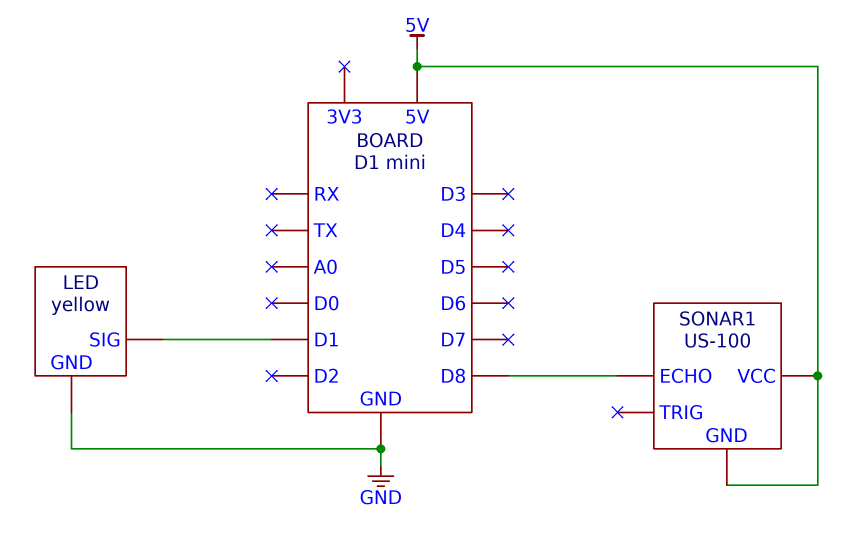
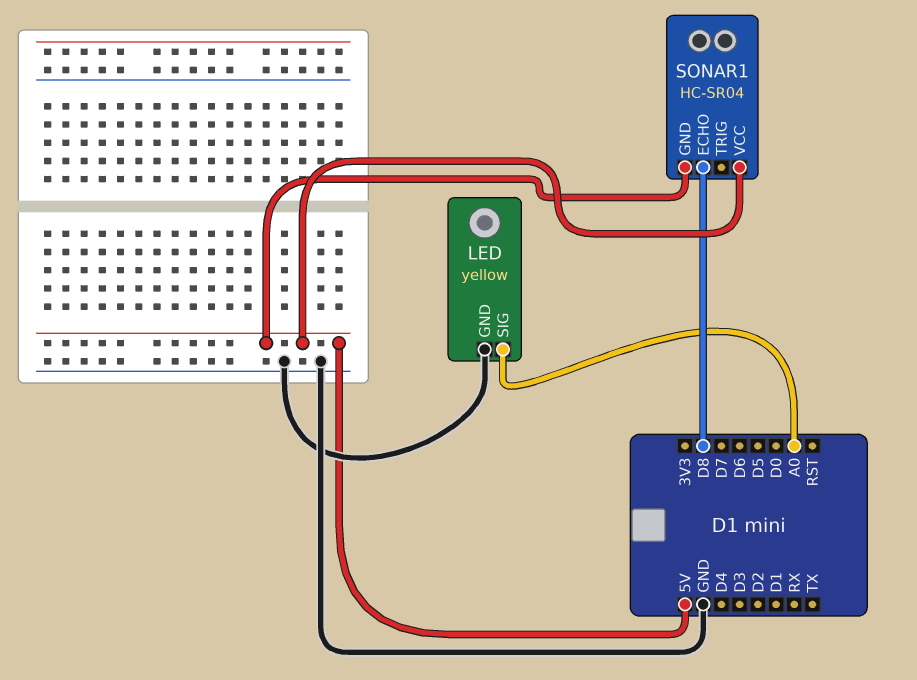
LED pin SIG: D1 -> A0
SONAR1: US-100 -> HC-SR04

